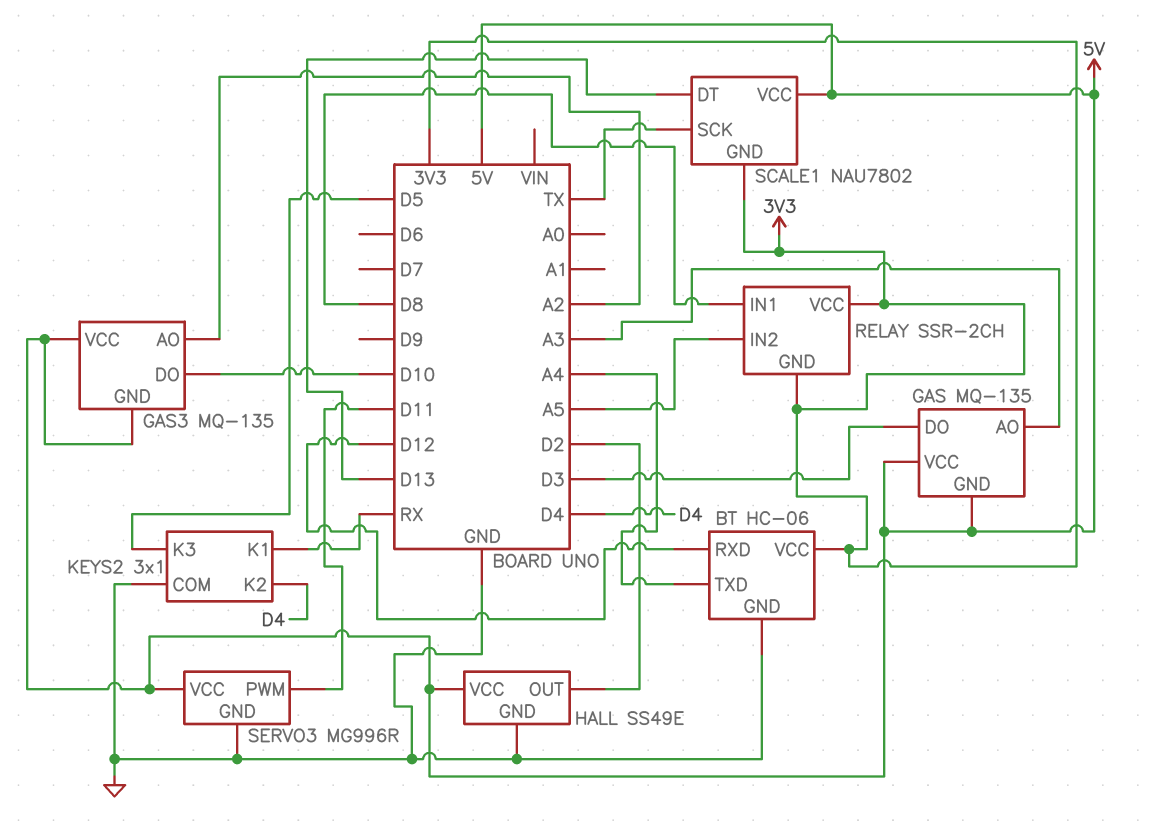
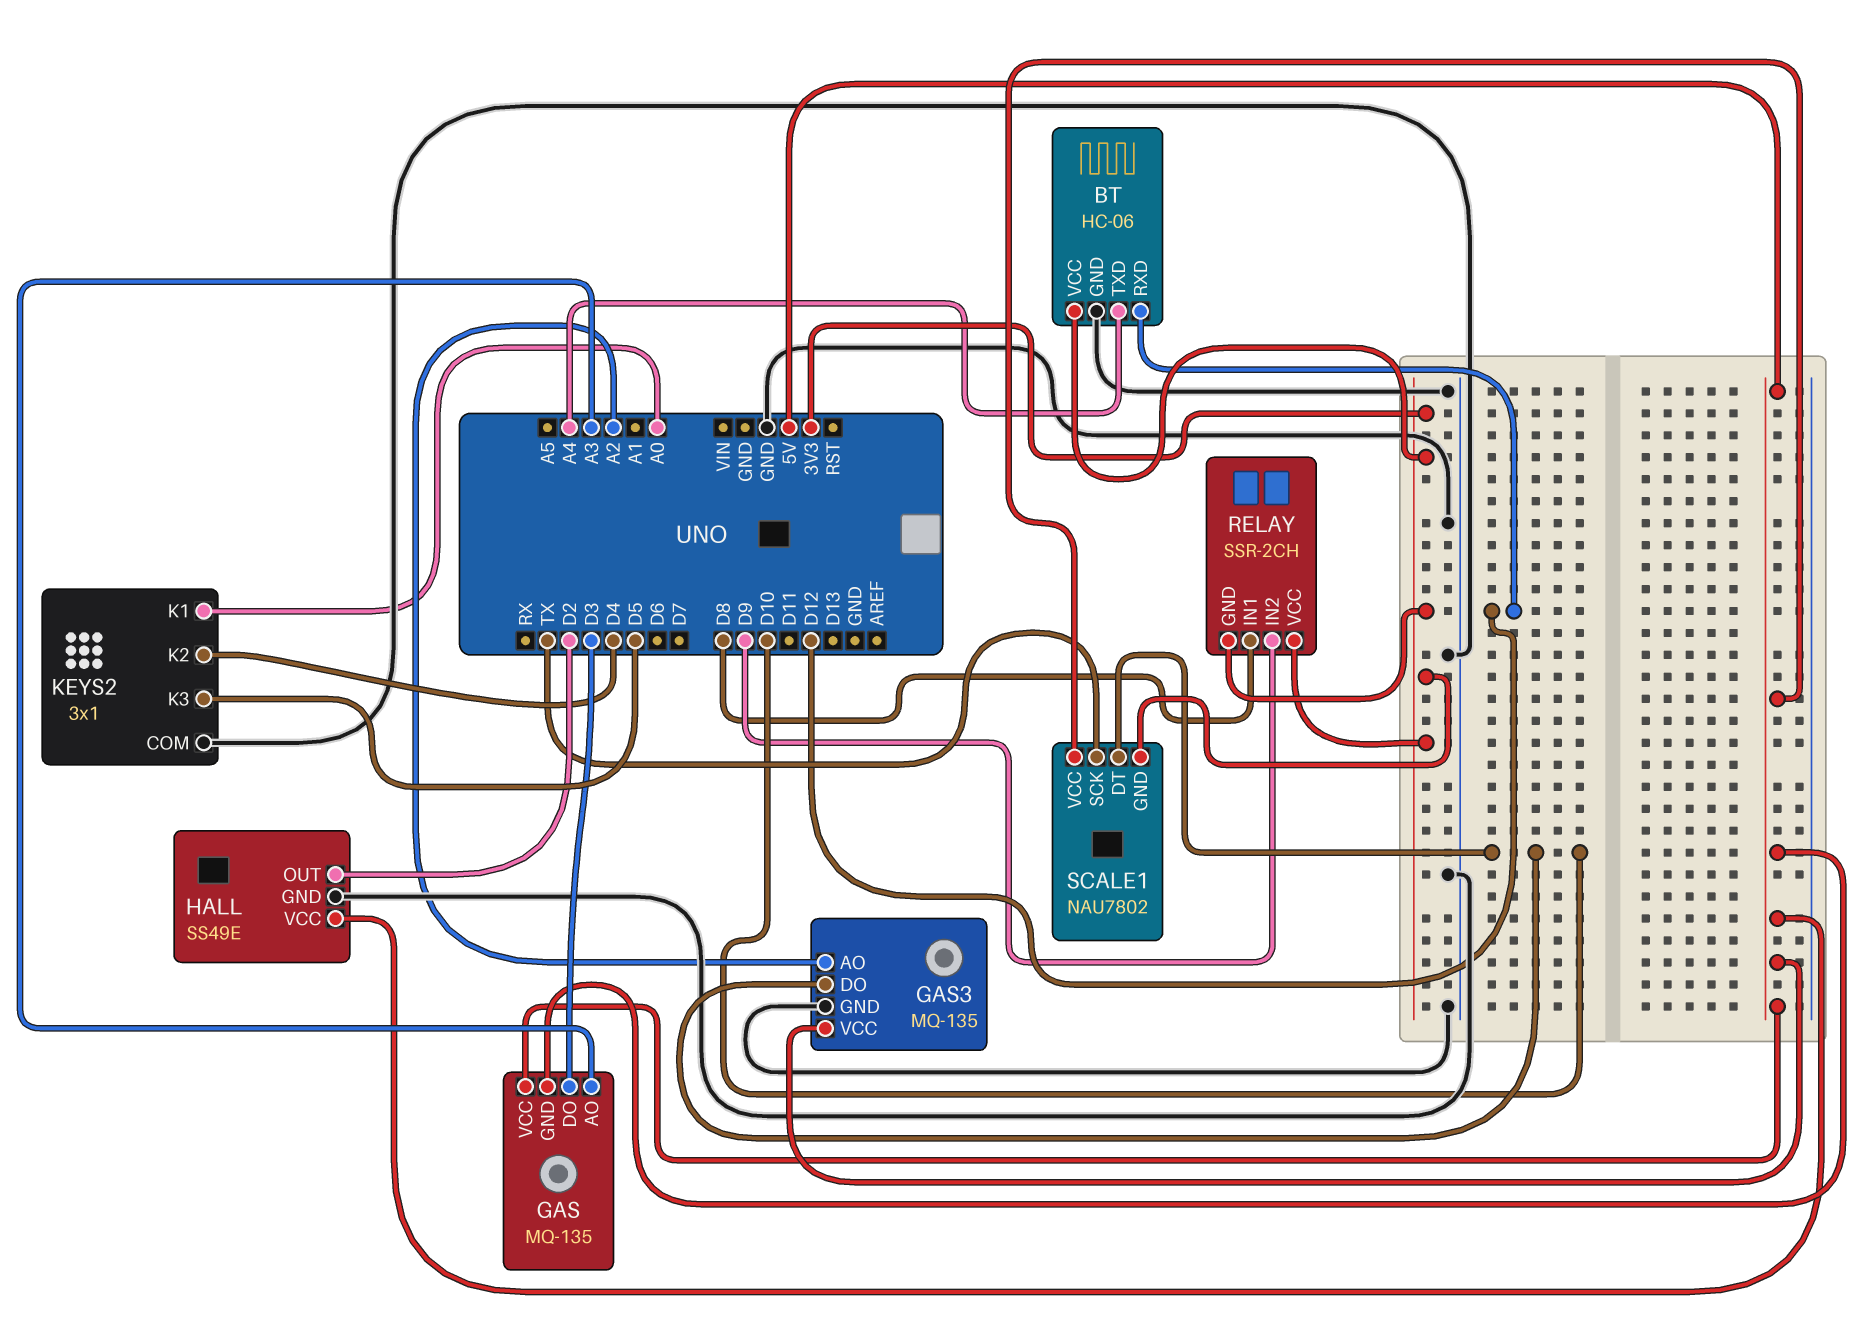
GAS3 pin GND: 5V -> GND
KEYS2 pin K1: RX -> A0
RELAY pin IN2: A5 -> D9
SCALE1 pin DT: D13 -> D10
SERVO3: MG996R -> none
SERVO3 pin GND: GND -> none
SERVO3 pin PWM: D11 -> none
SERVO3 pin VCC: 5V -> none

